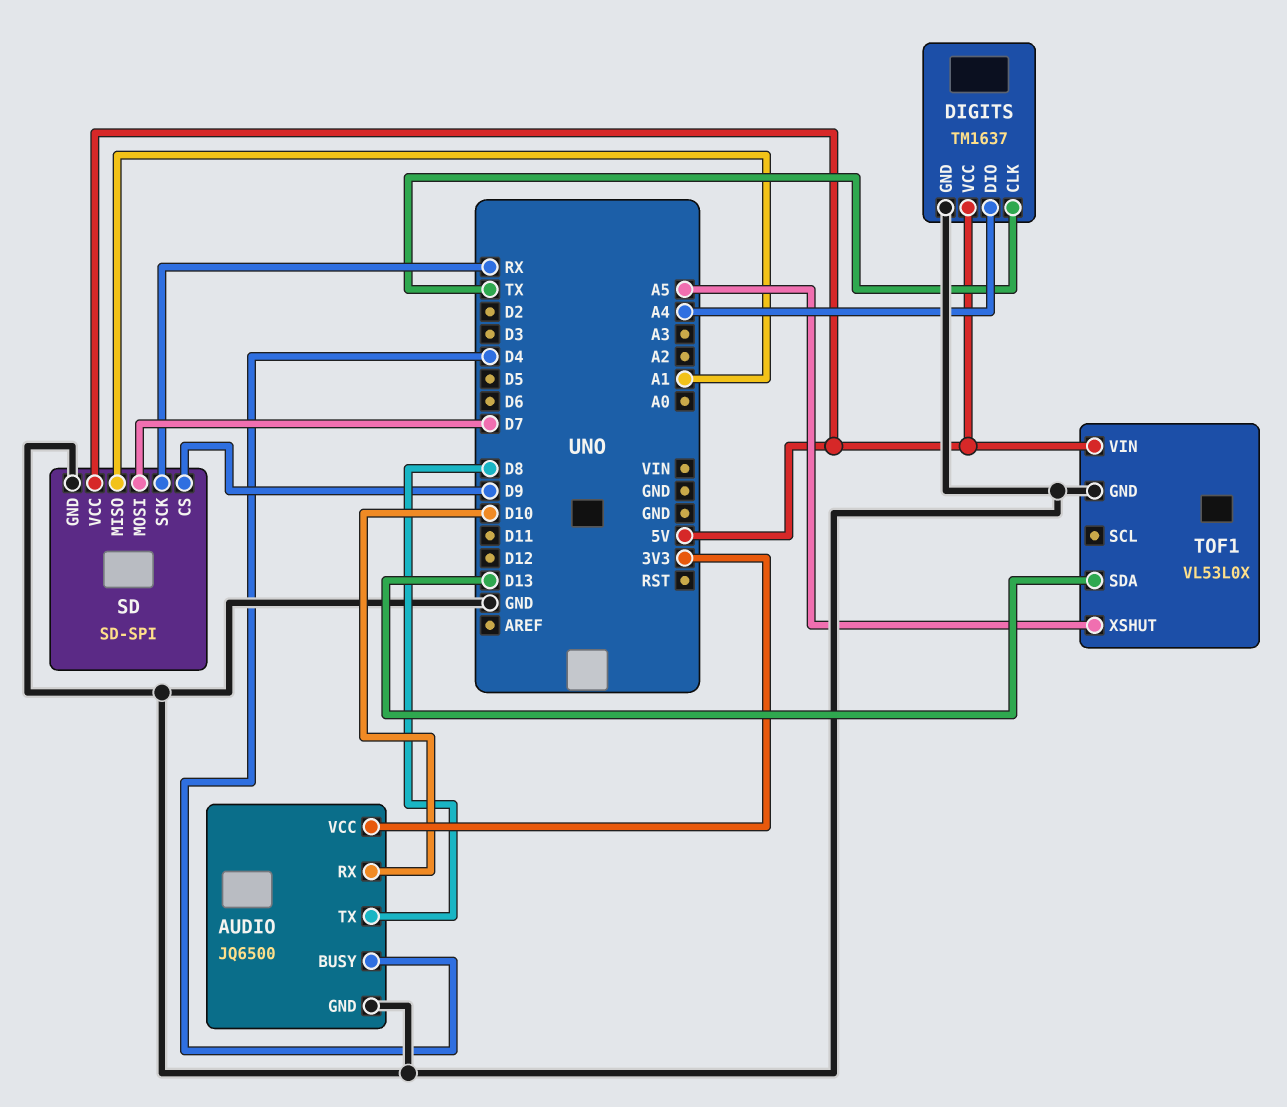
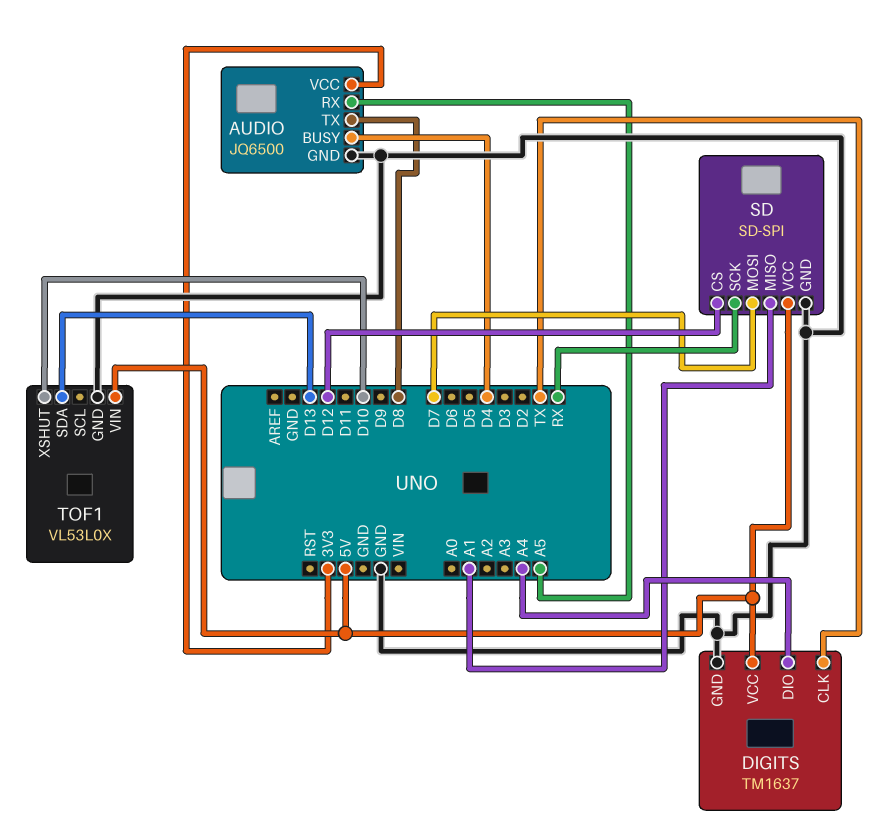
AUDIO pin RX: D10 -> A5
SD pin CS: D9 -> D12
TOF1 pin XSHUT: A5 -> D10

